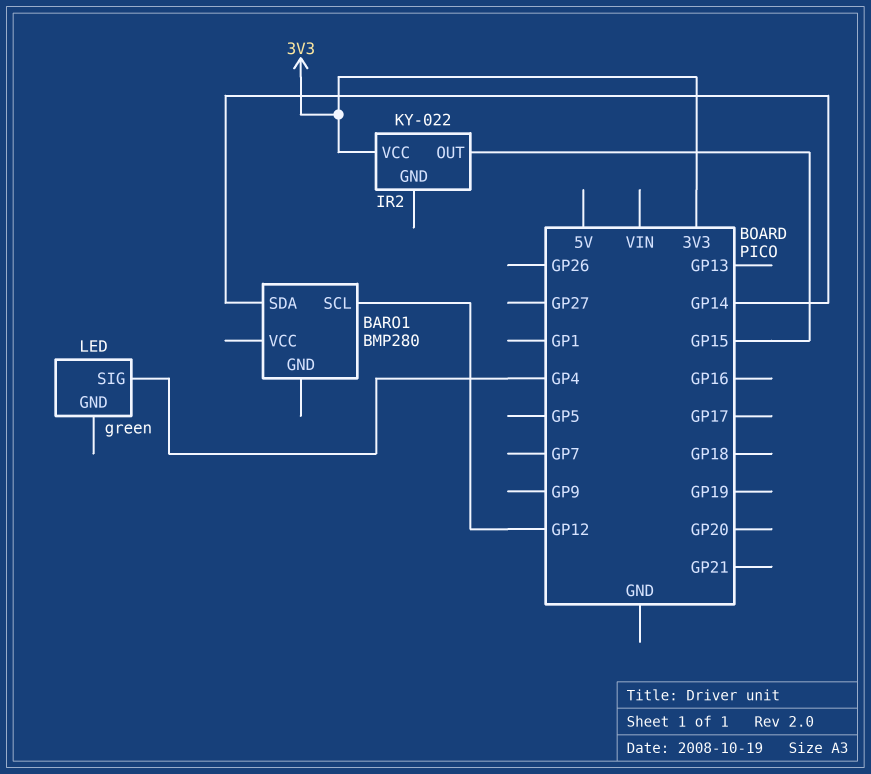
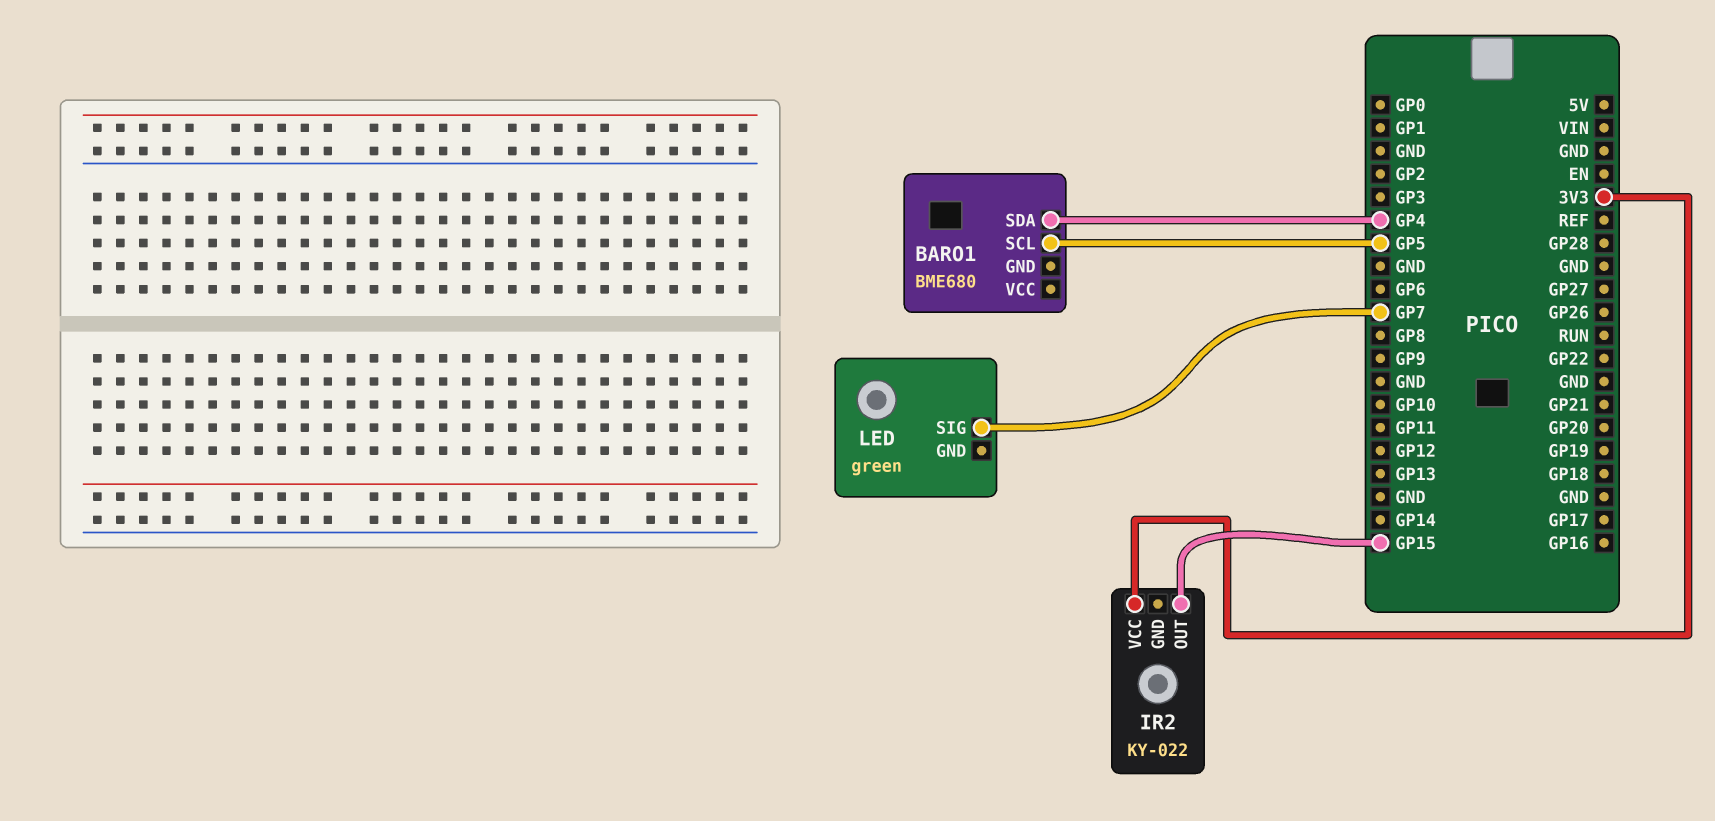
BARO1: BMP280 -> BME680
BARO1 pin SCL: GP12 -> GP5
BARO1 pin SDA: GP14 -> GP4
LED pin SIG: GP4 -> GP7

